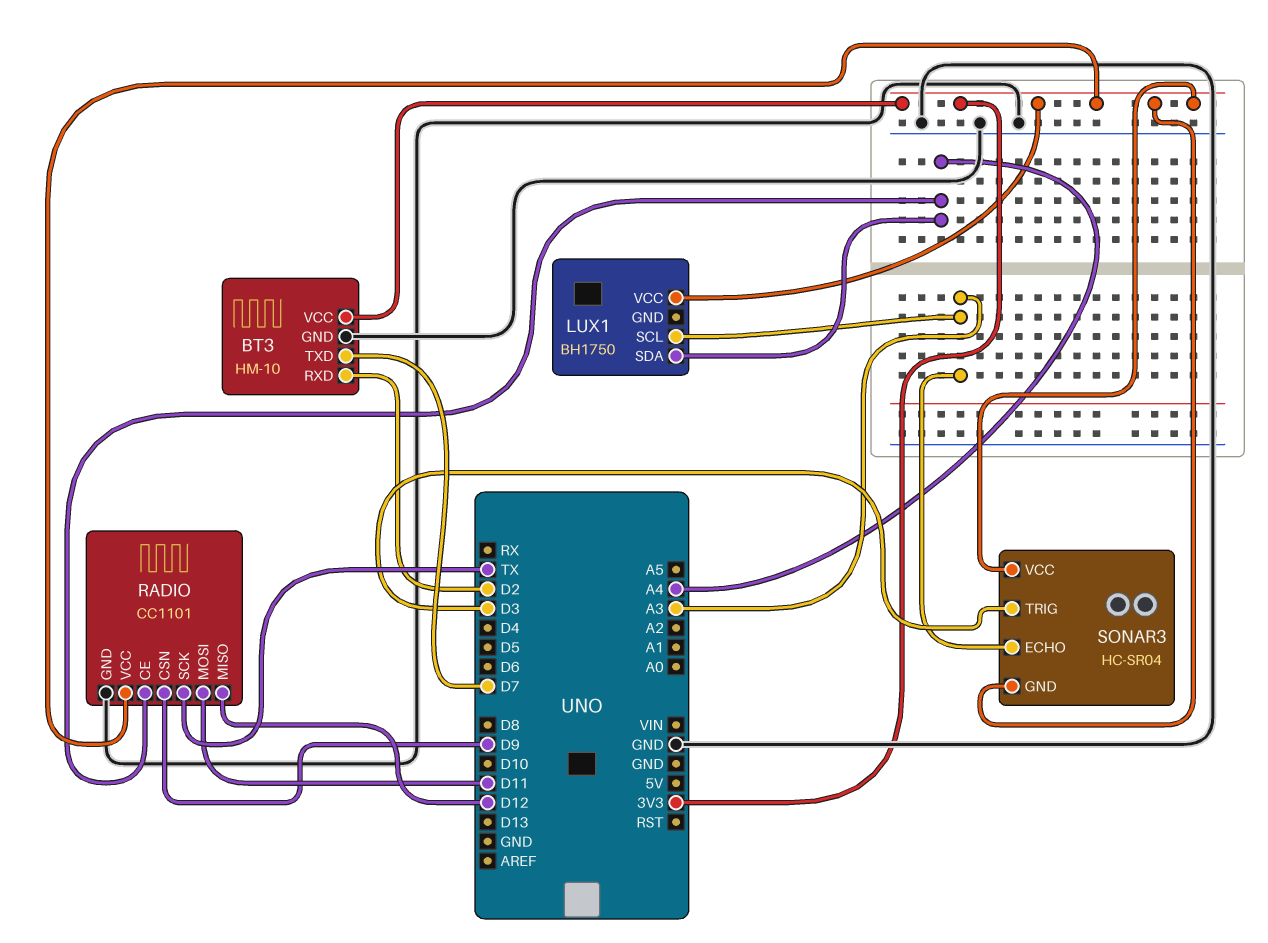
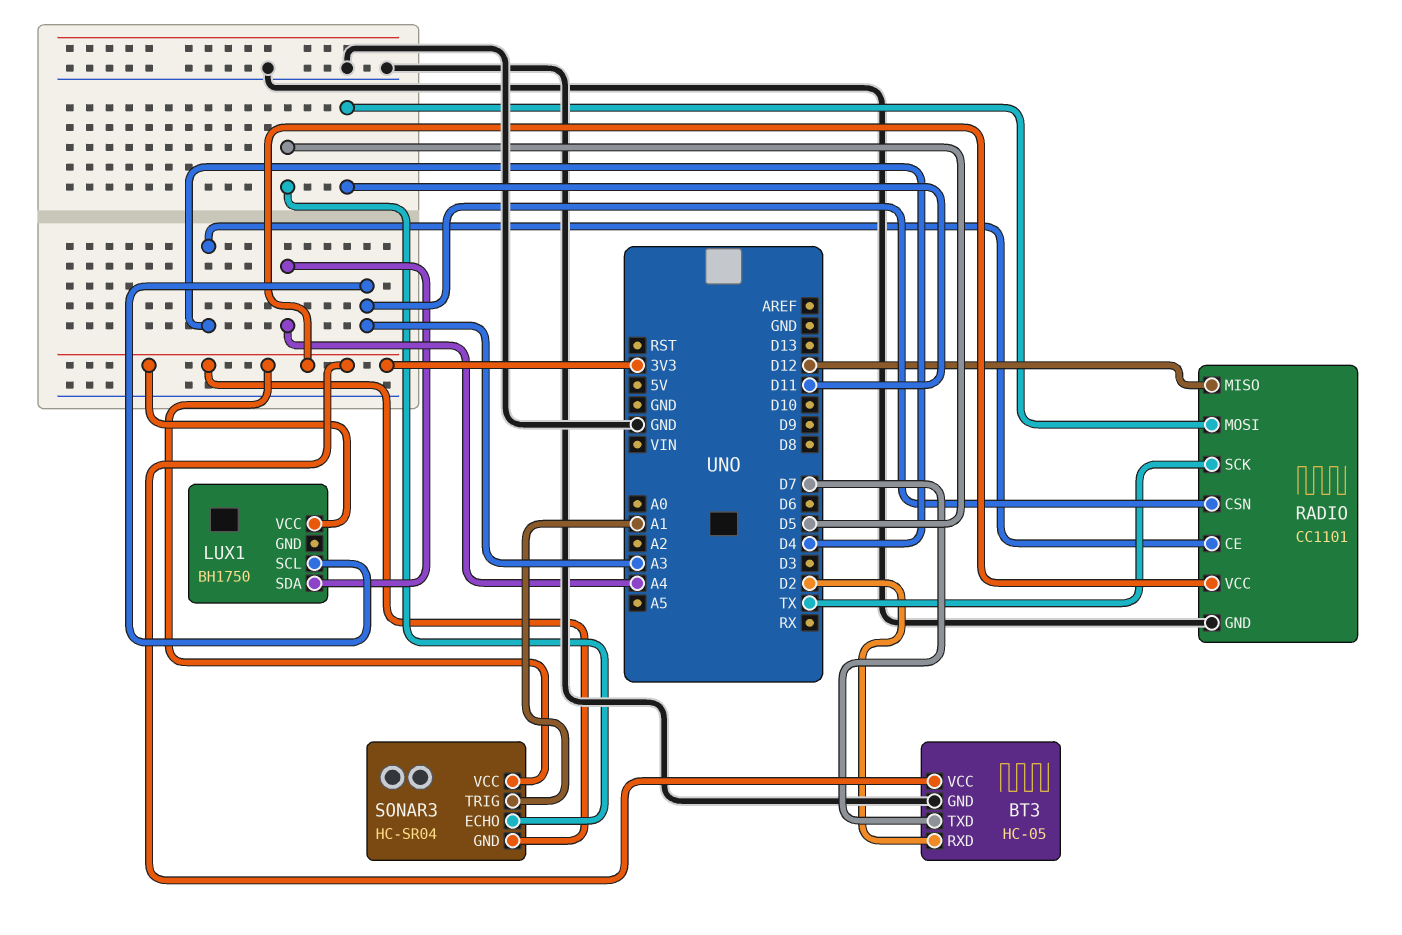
BT3: HM-10 -> HC-05
RADIO pin CE: A4 -> D4
RADIO pin CSN: D9 -> A3
SONAR3 pin ECHO: A3 -> D5
SONAR3 pin TRIG: D3 -> A1

